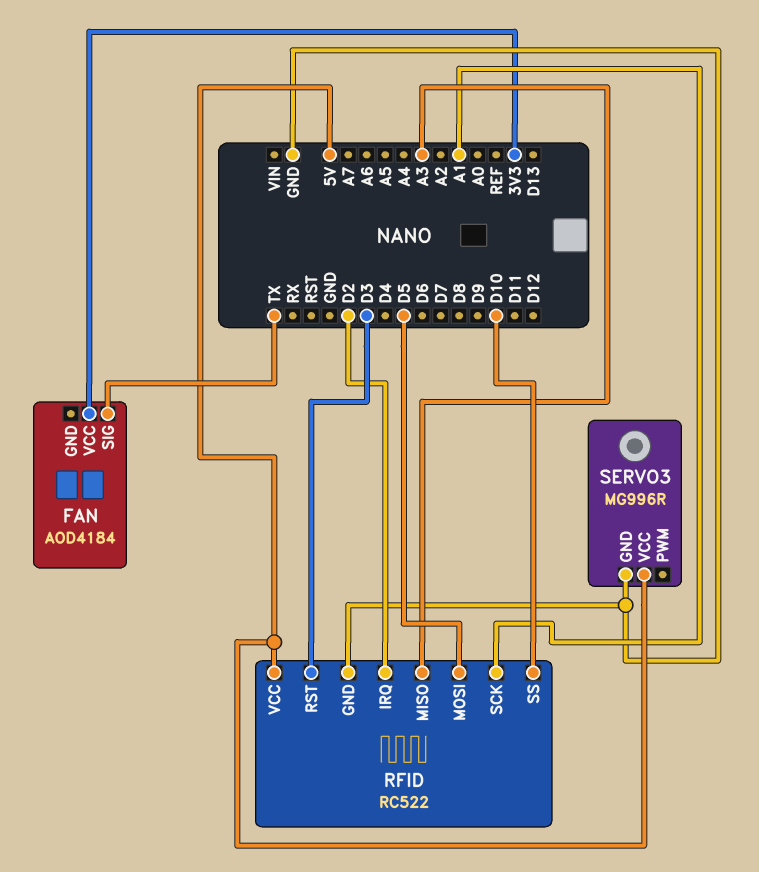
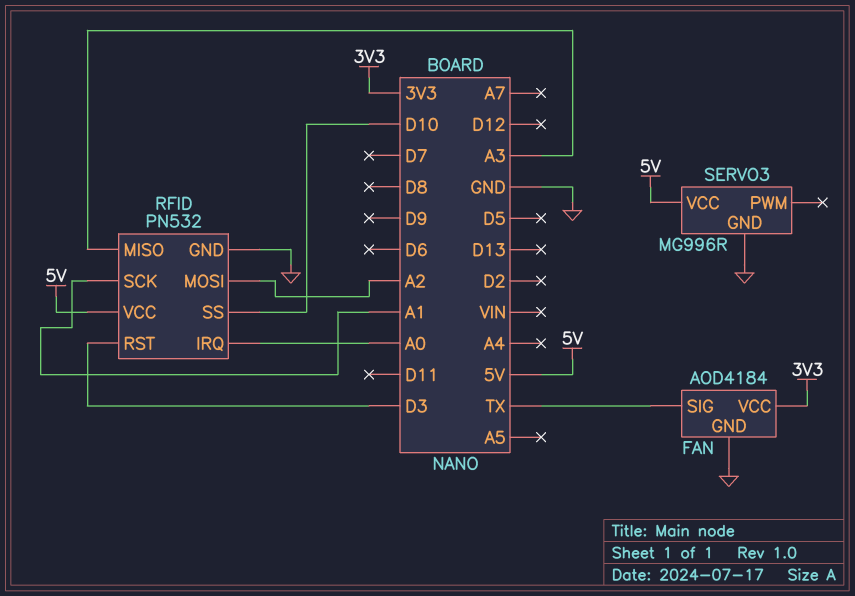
FAN pin GND: none -> GND
RFID: RC522 -> PN532
RFID pin IRQ: D2 -> A0
RFID pin MOSI: D5 -> A2

